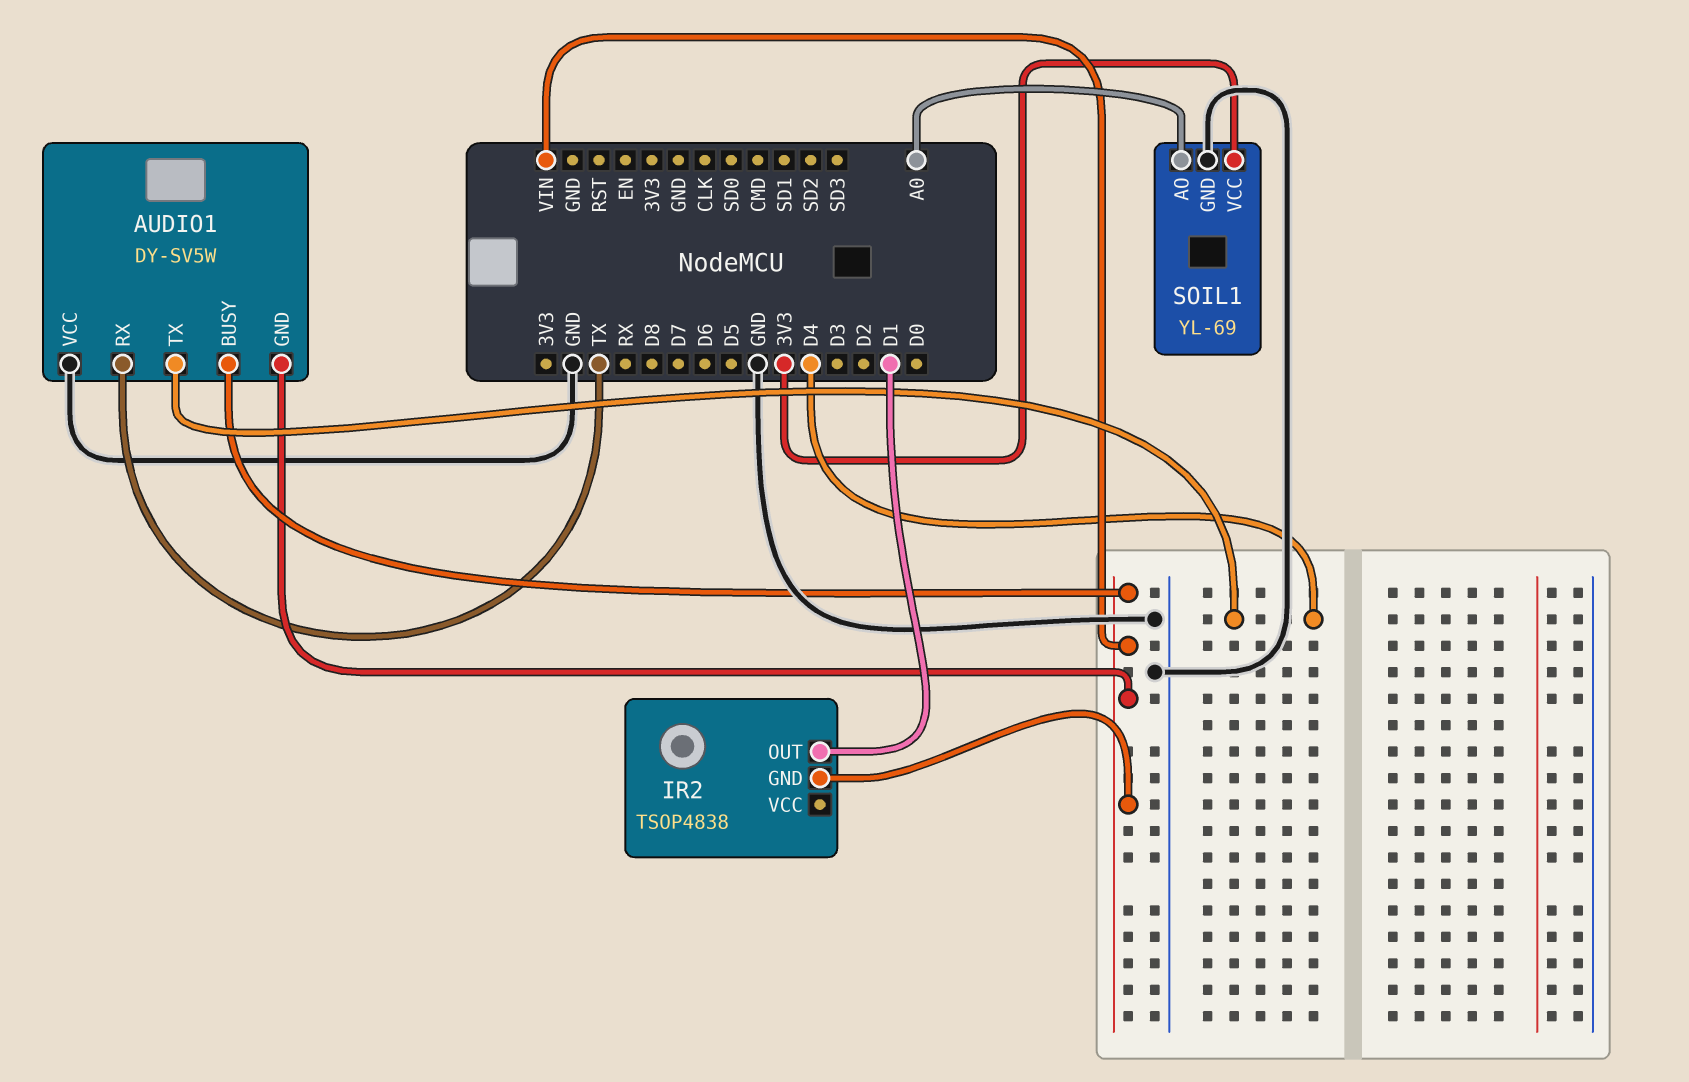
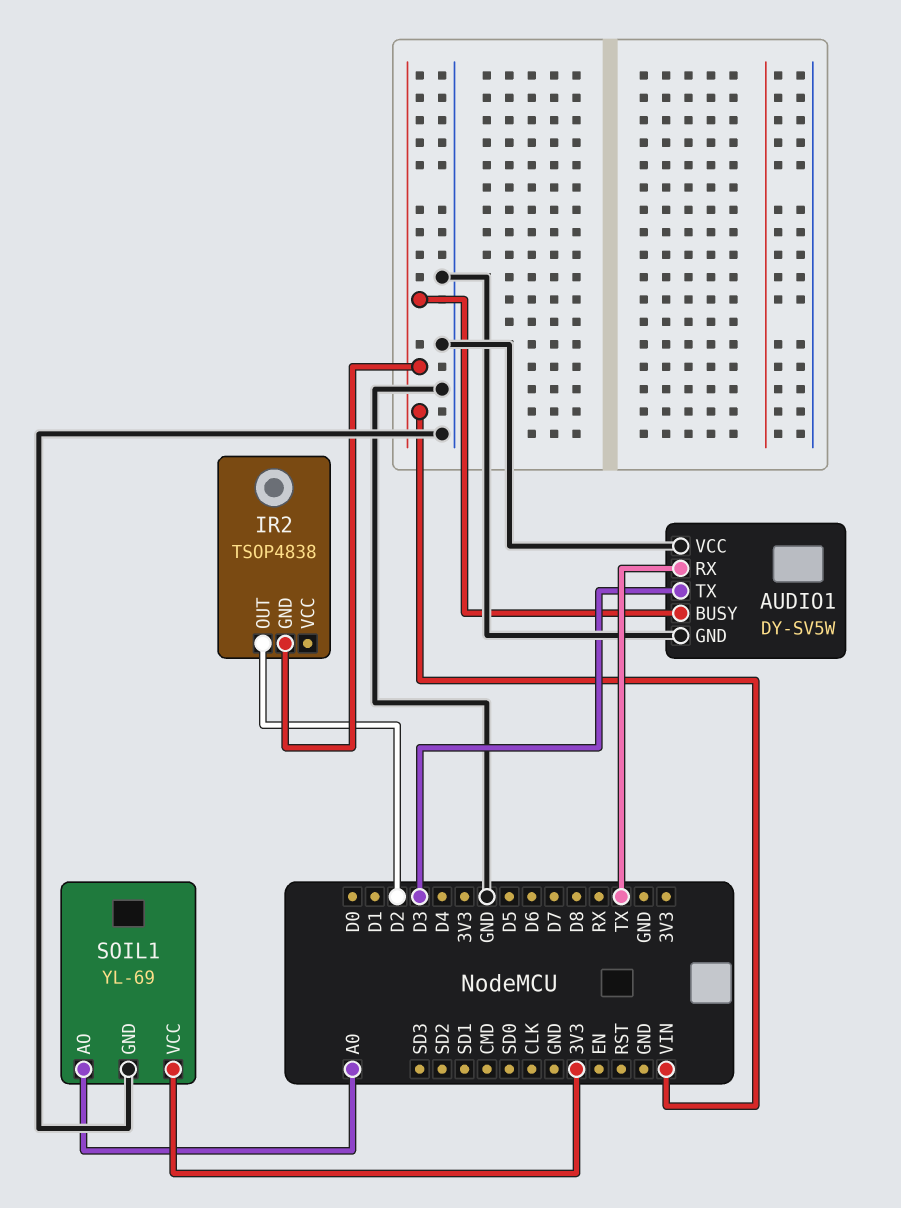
AUDIO1 pin GND: VIN -> GND
AUDIO1 pin TX: D4 -> D3
IR2 pin OUT: D1 -> D2

